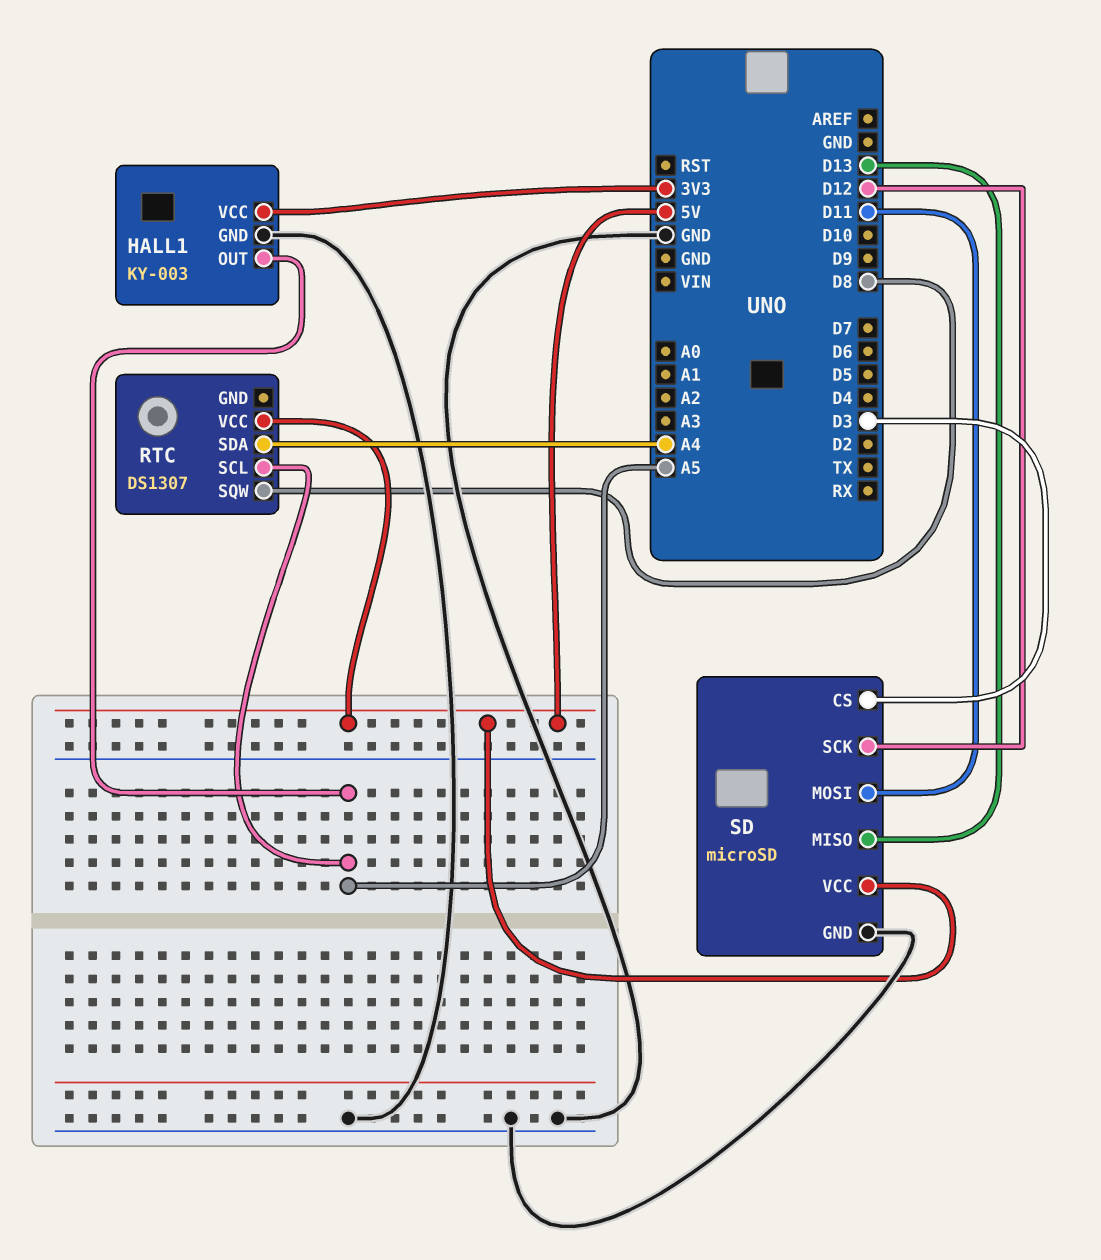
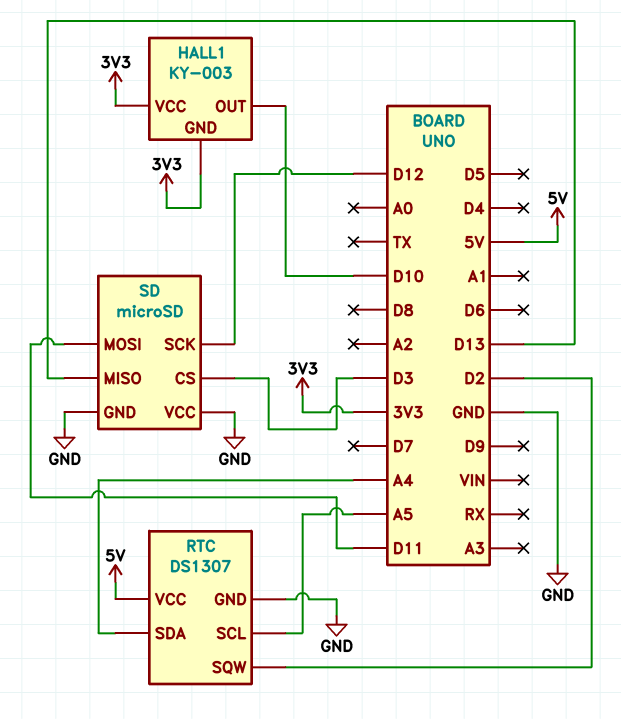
HALL1 pin GND: GND -> 3V3
HALL1 pin OUT: A5 -> D10
RTC pin GND: none -> GND
RTC pin SQW: D8 -> D2
SD pin VCC: 5V -> GND

